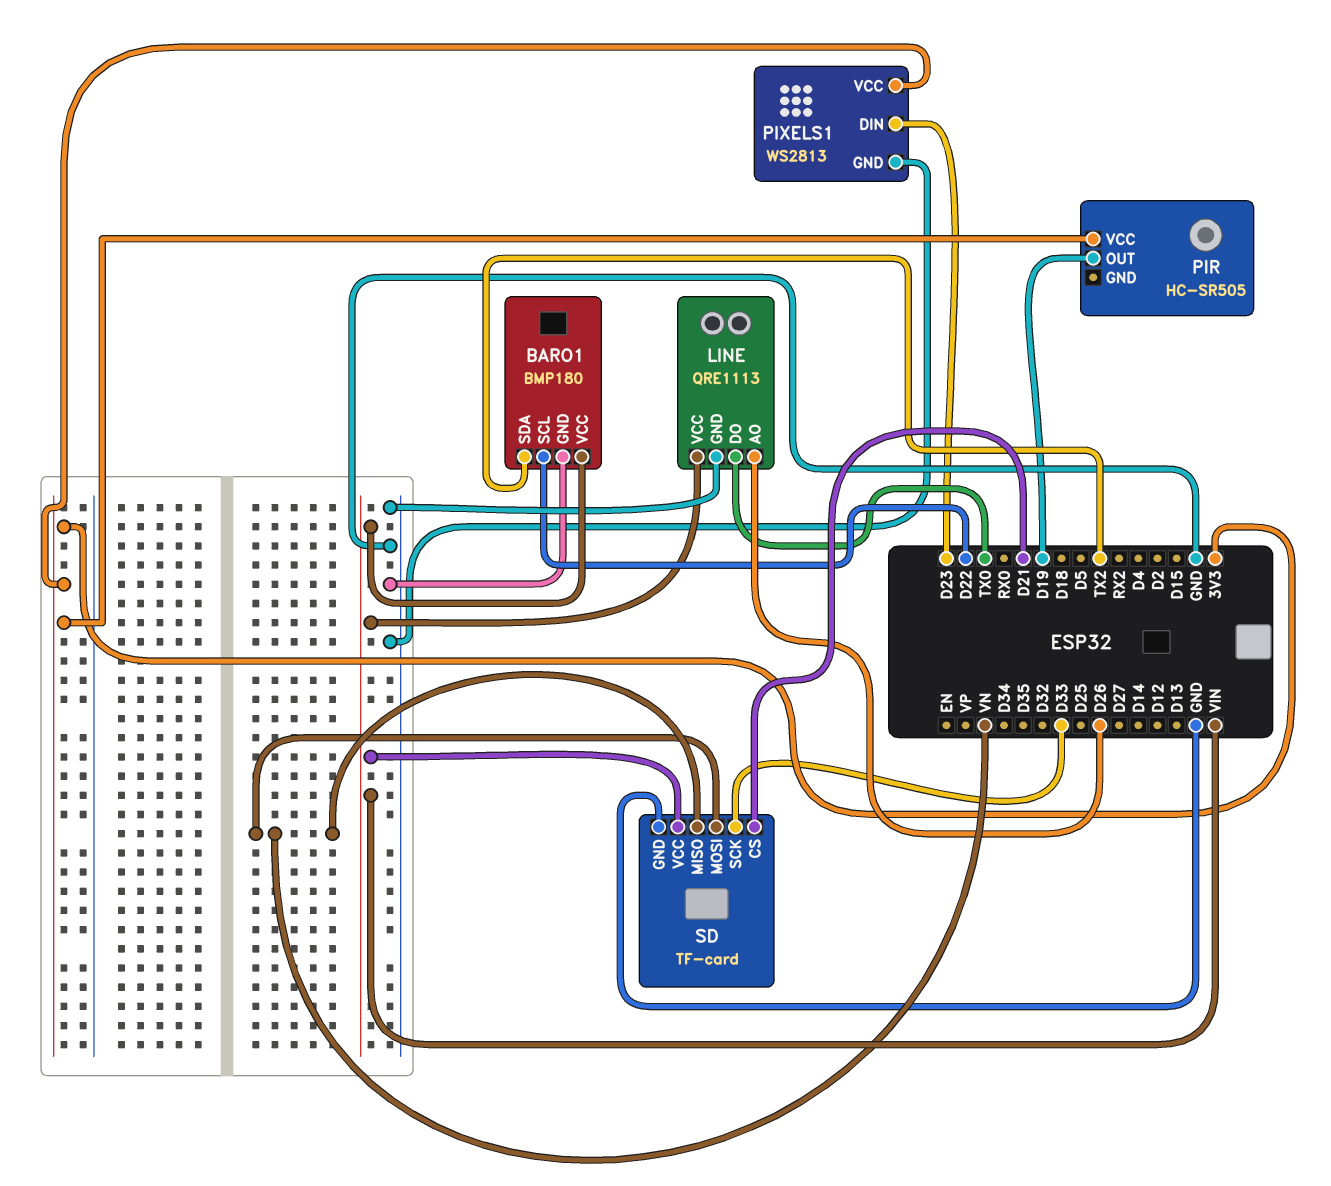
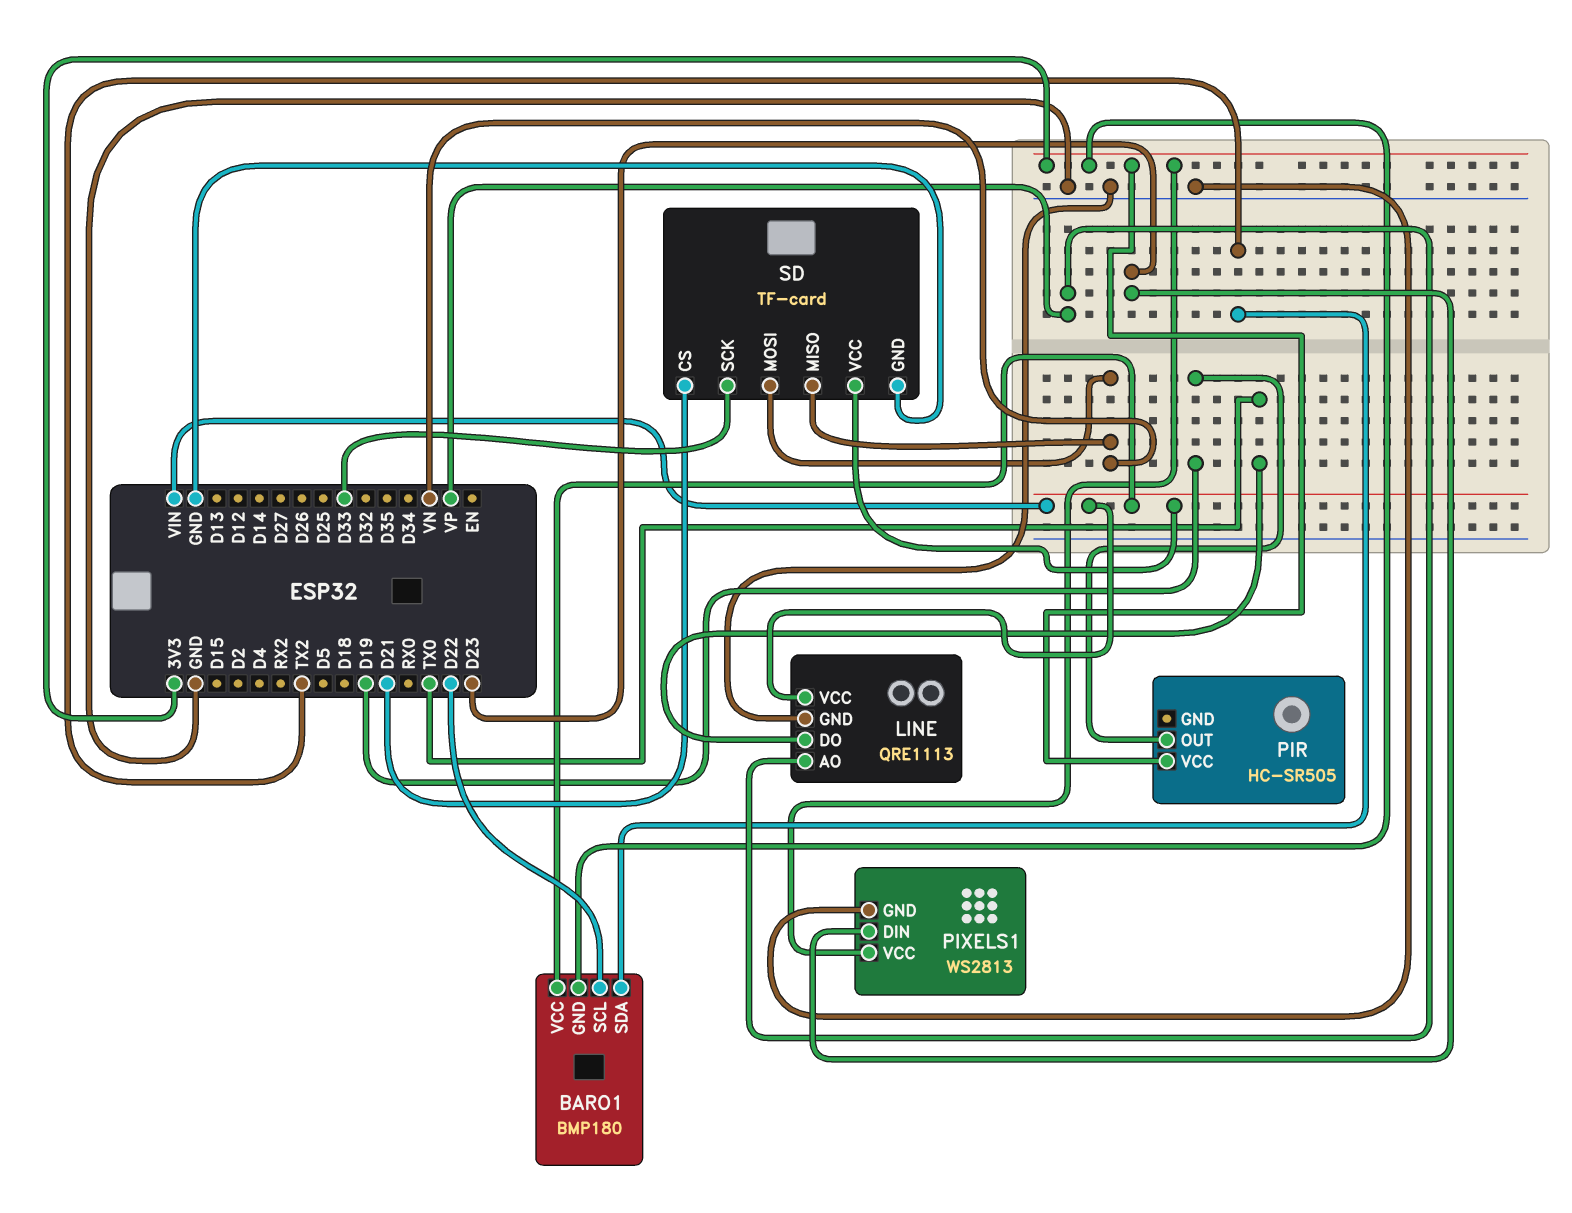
BARO1 pin GND: GND -> 3V3
LINE pin AO: D26 -> VP

